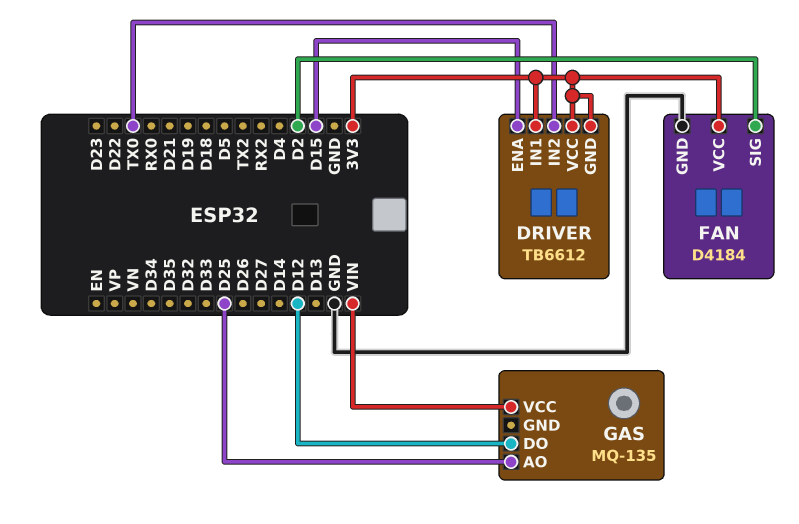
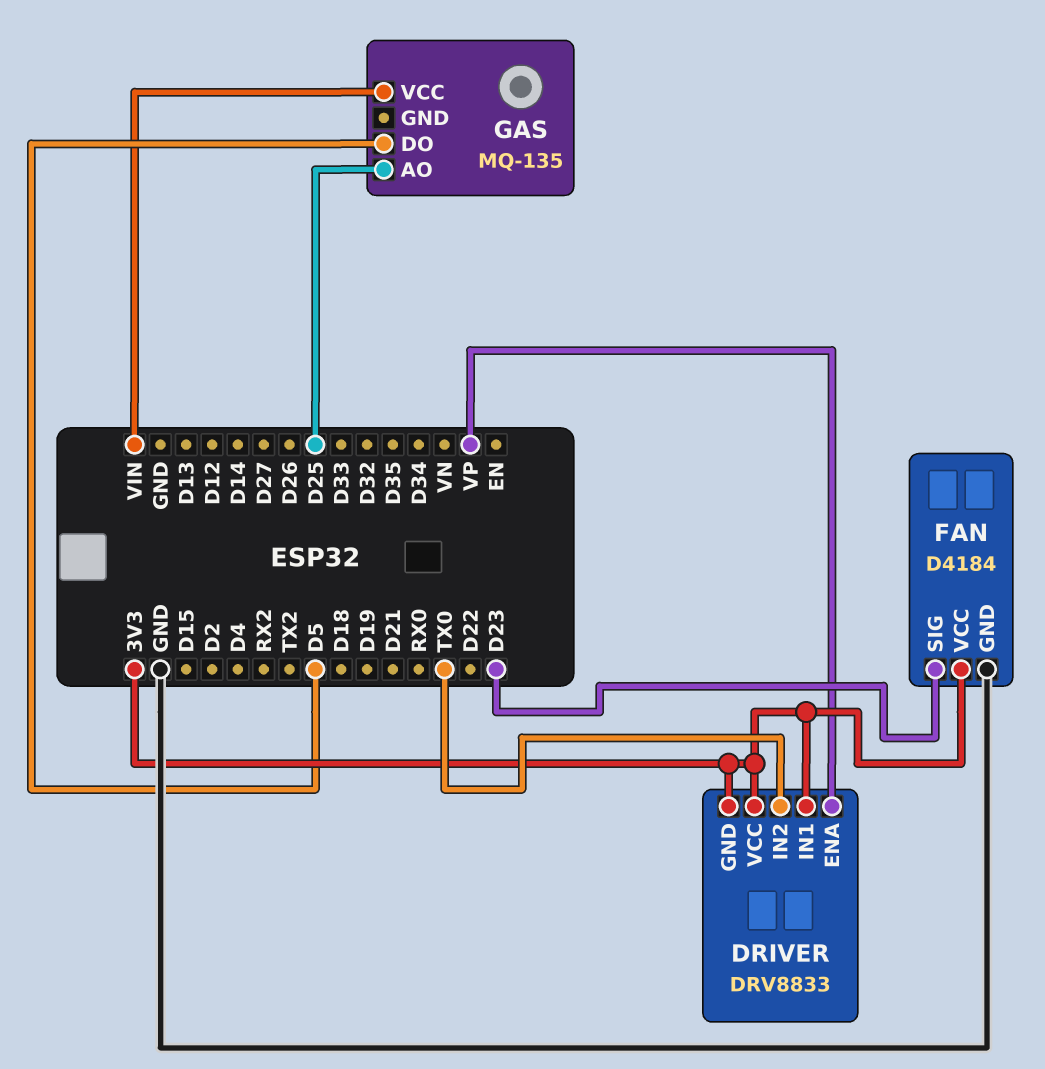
DRIVER: TB6612 -> DRV8833
DRIVER pin ENA: D15 -> VP
FAN pin SIG: D2 -> D23
GAS pin DO: D12 -> D5

